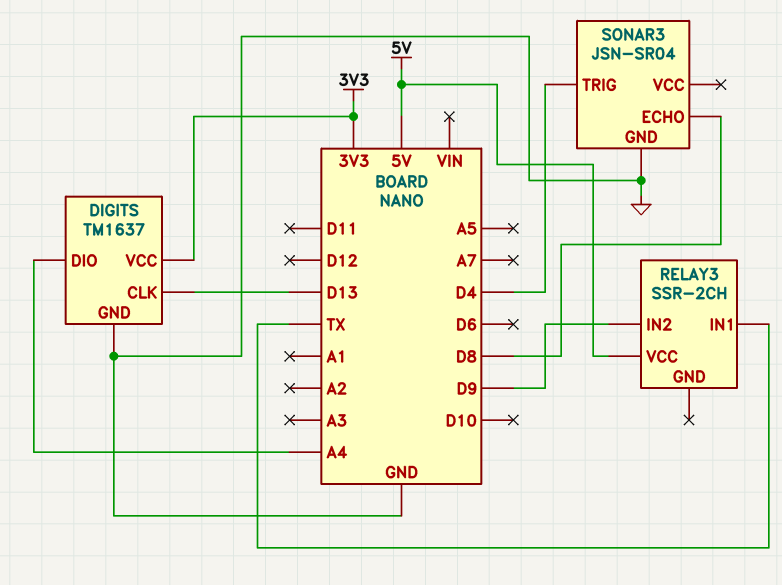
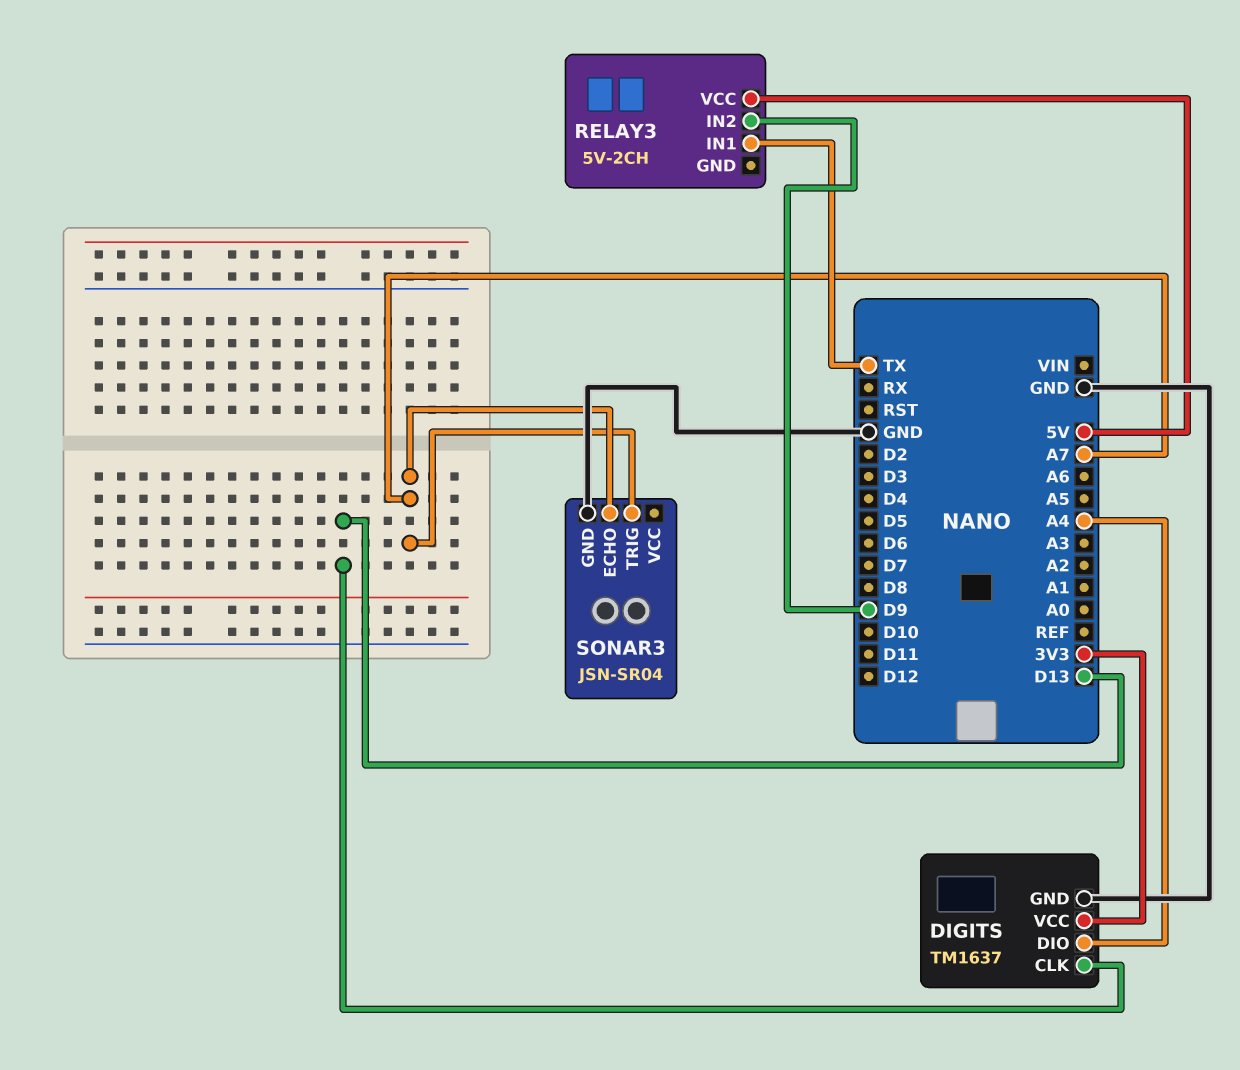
RELAY3: SSR-2CH -> 5V-2CH
SONAR3 pin ECHO: D8 -> A7
SONAR3 pin TRIG: D4 -> A7

